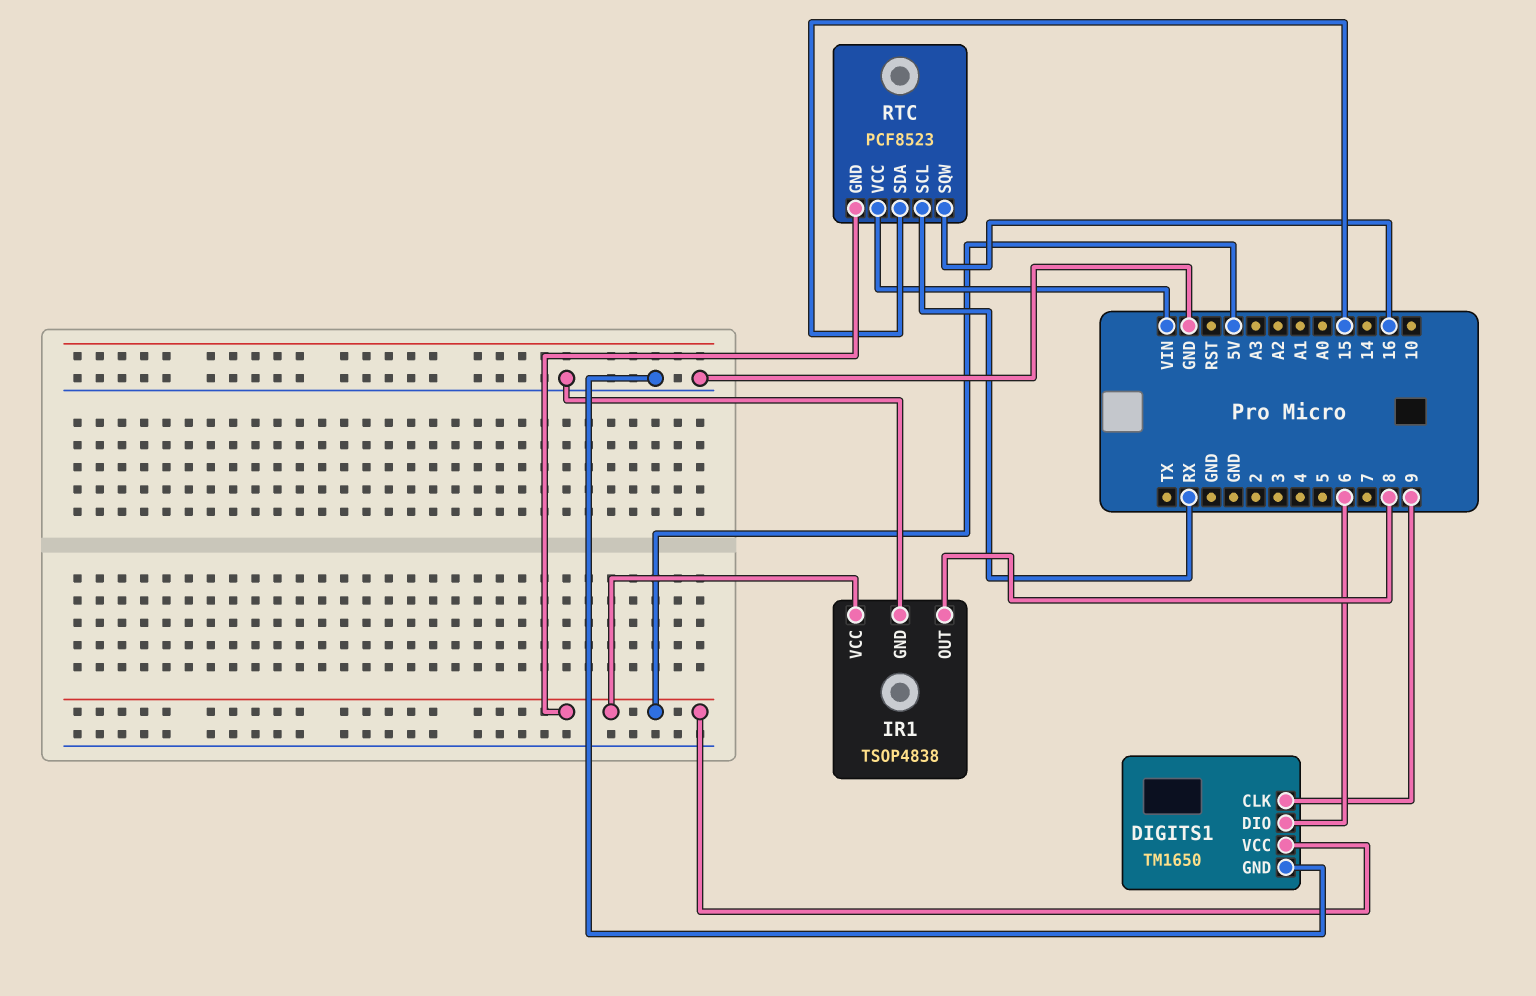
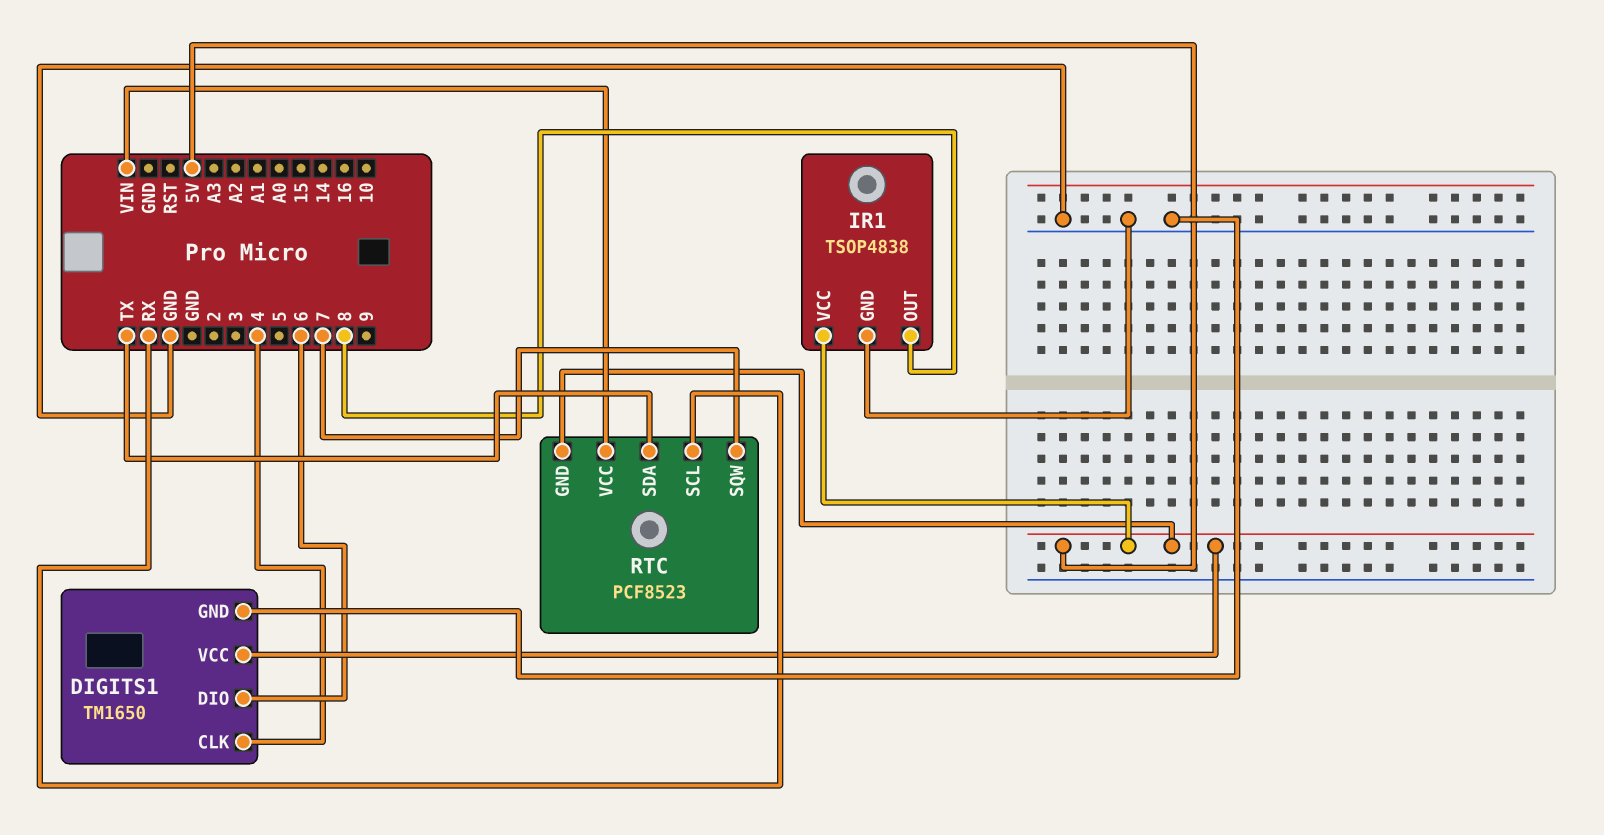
DIGITS1 pin CLK: 9 -> 4
RTC pin SDA: 15 -> TX
RTC pin SQW: 16 -> 7

